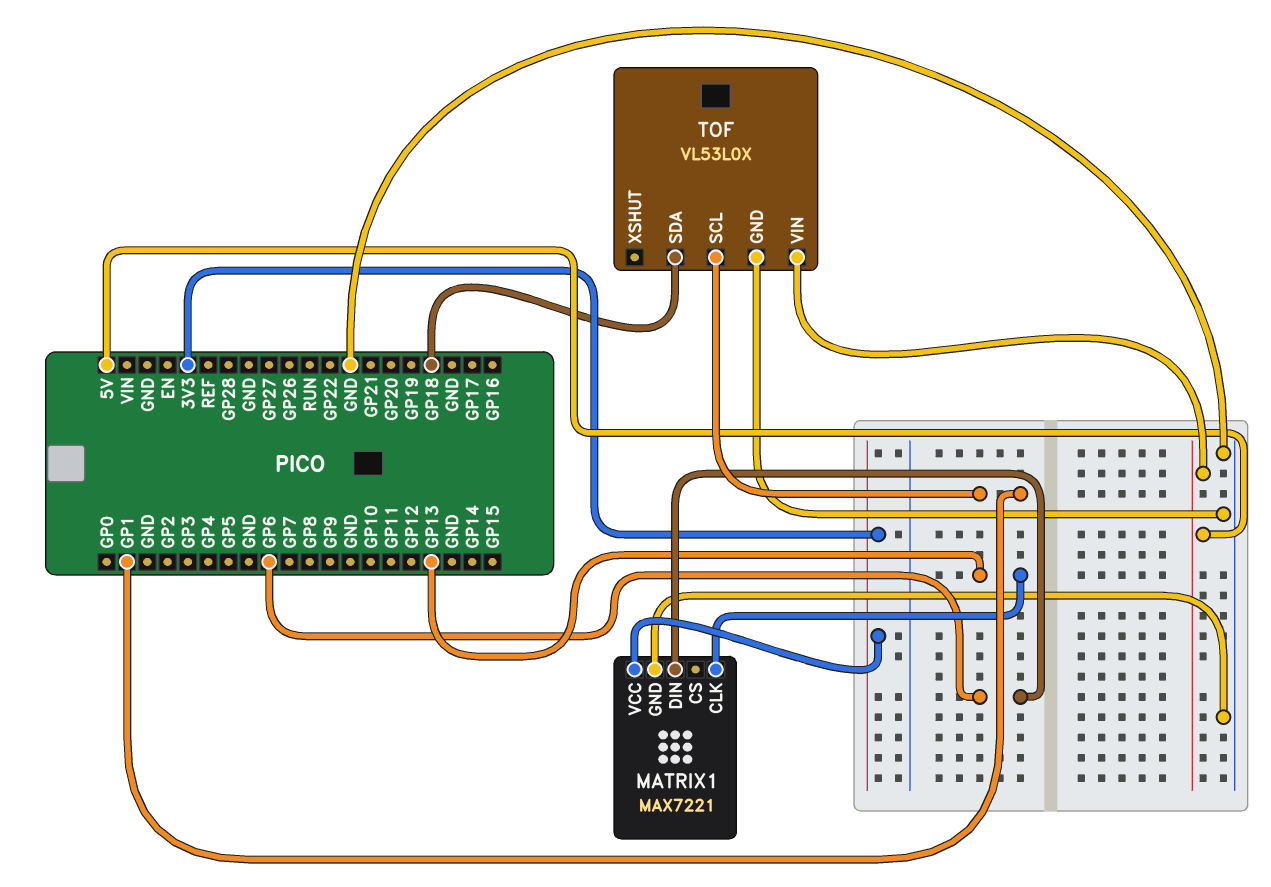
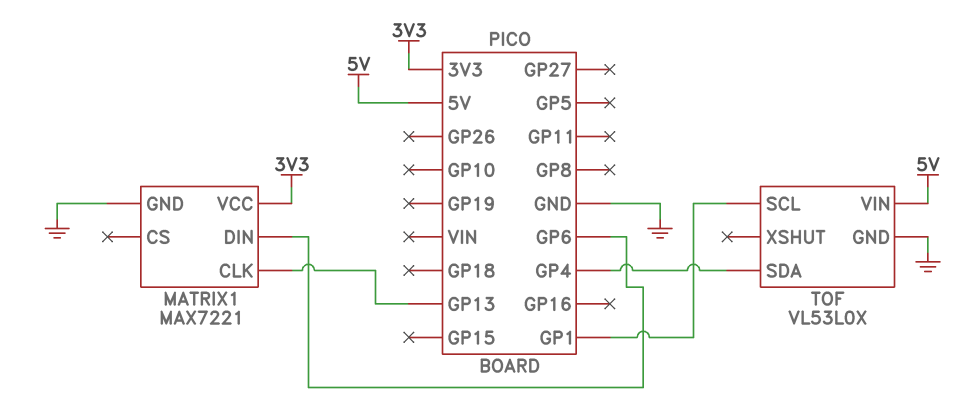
TOF pin SDA: GP18 -> GP4

